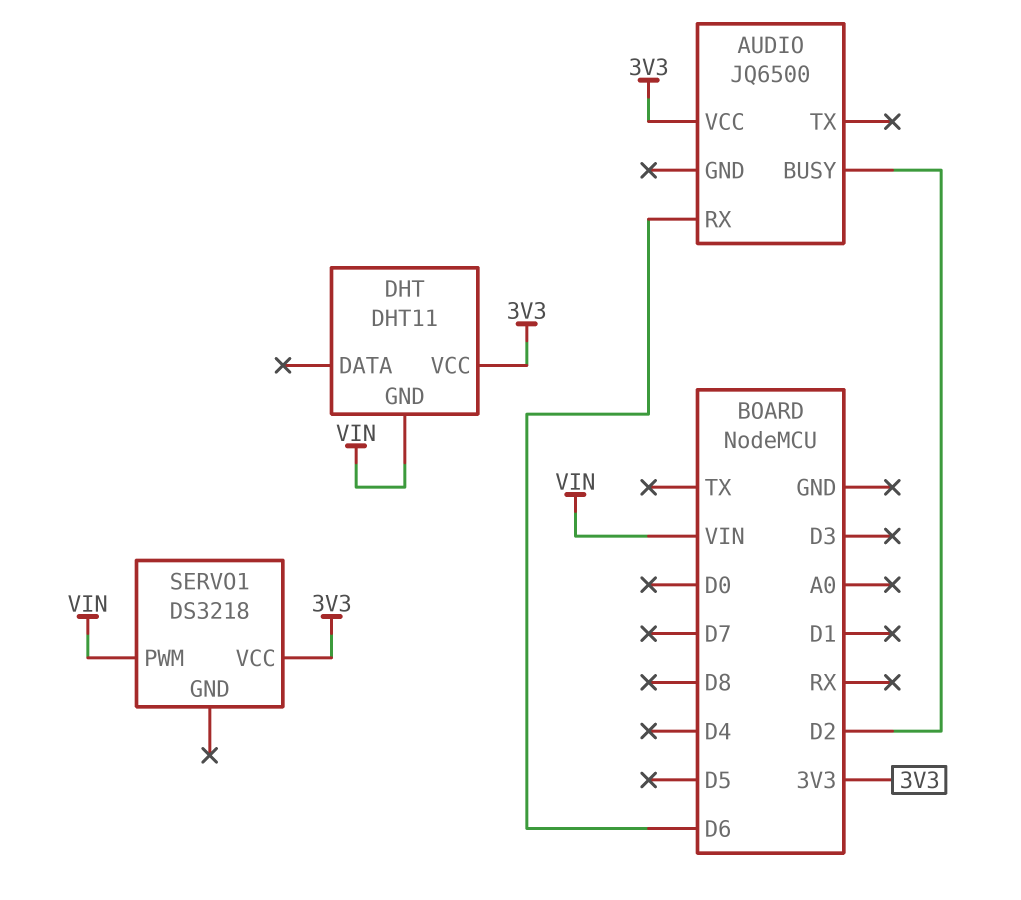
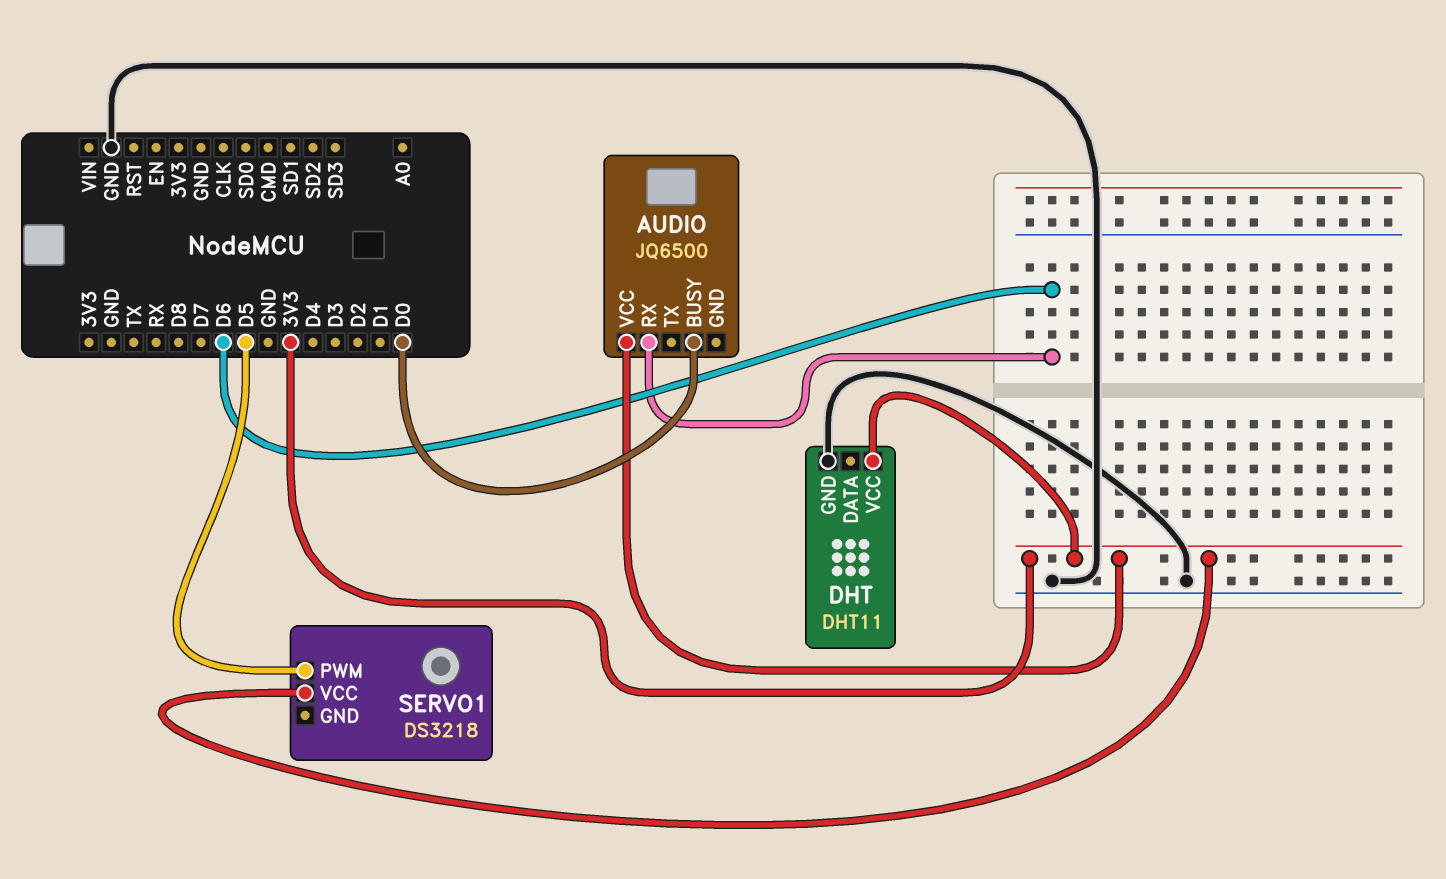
AUDIO pin BUSY: D2 -> D0
DHT pin GND: VIN -> GND
SERVO1 pin PWM: VIN -> D5

